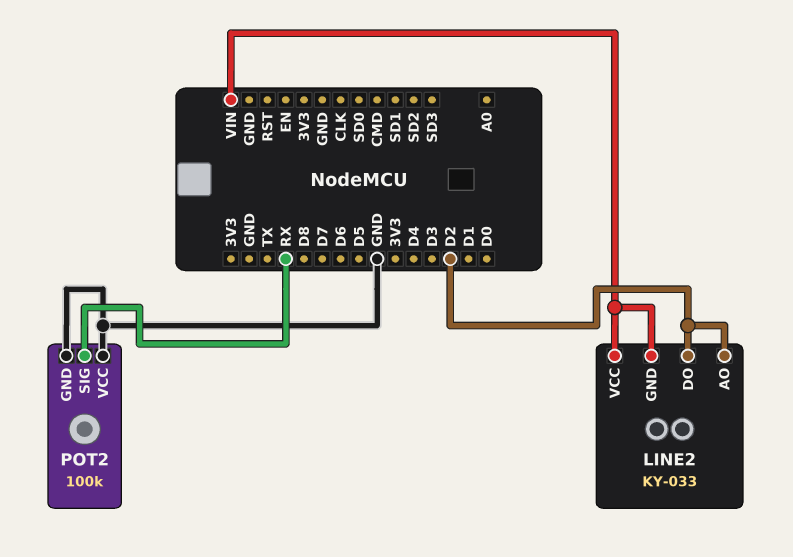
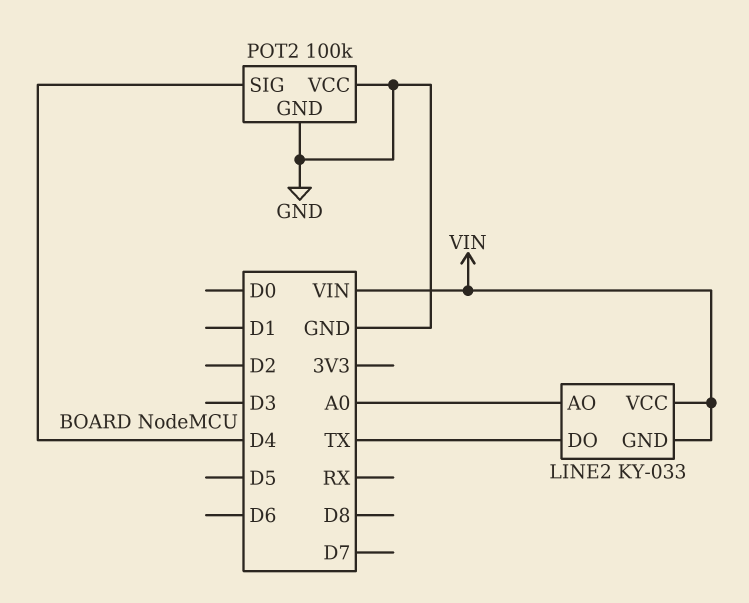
LINE2 pin AO: D2 -> A0
LINE2 pin DO: D2 -> TX
POT2 pin SIG: RX -> D4

